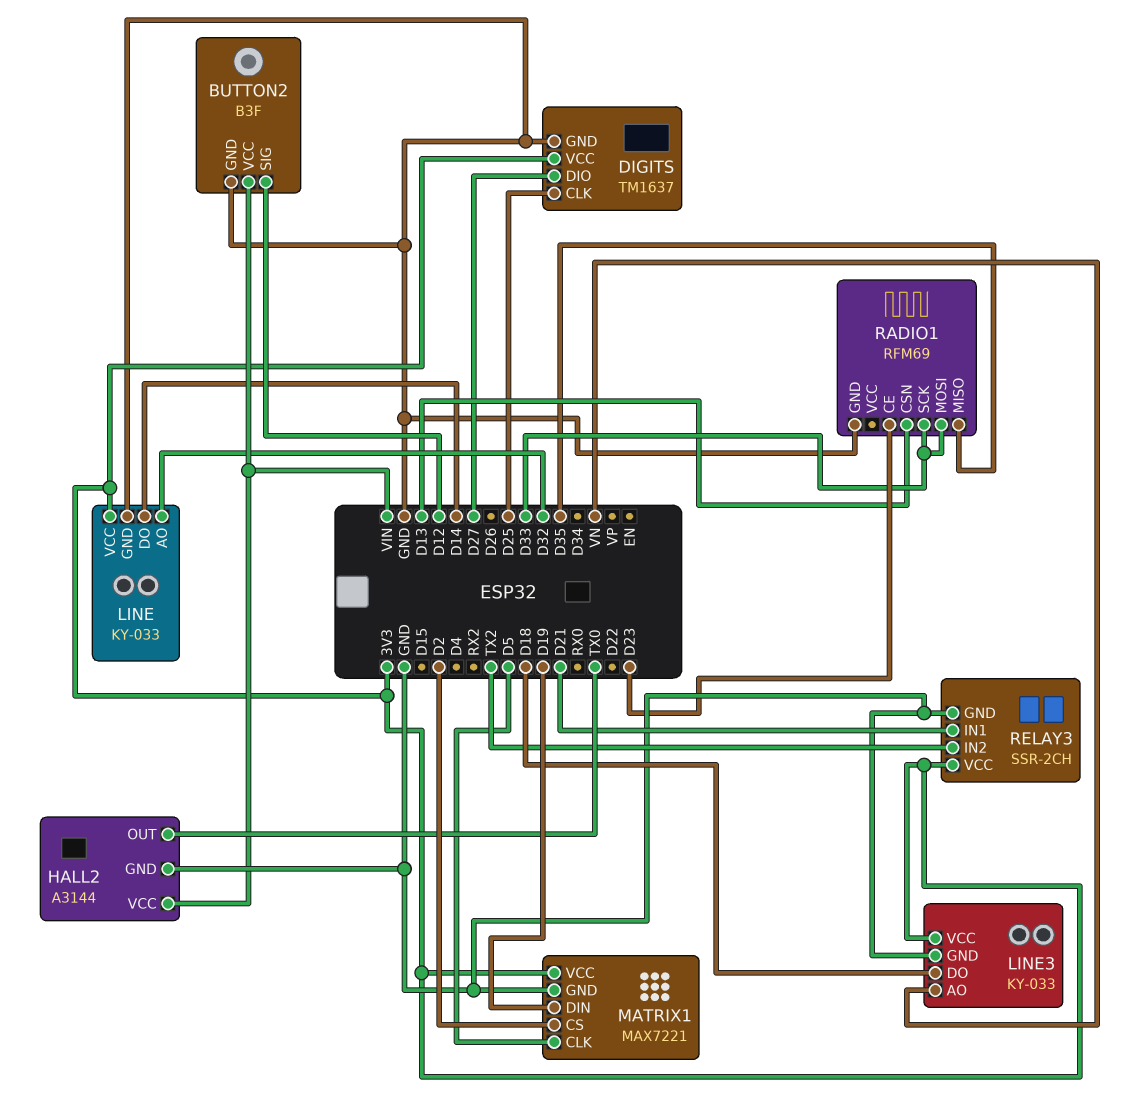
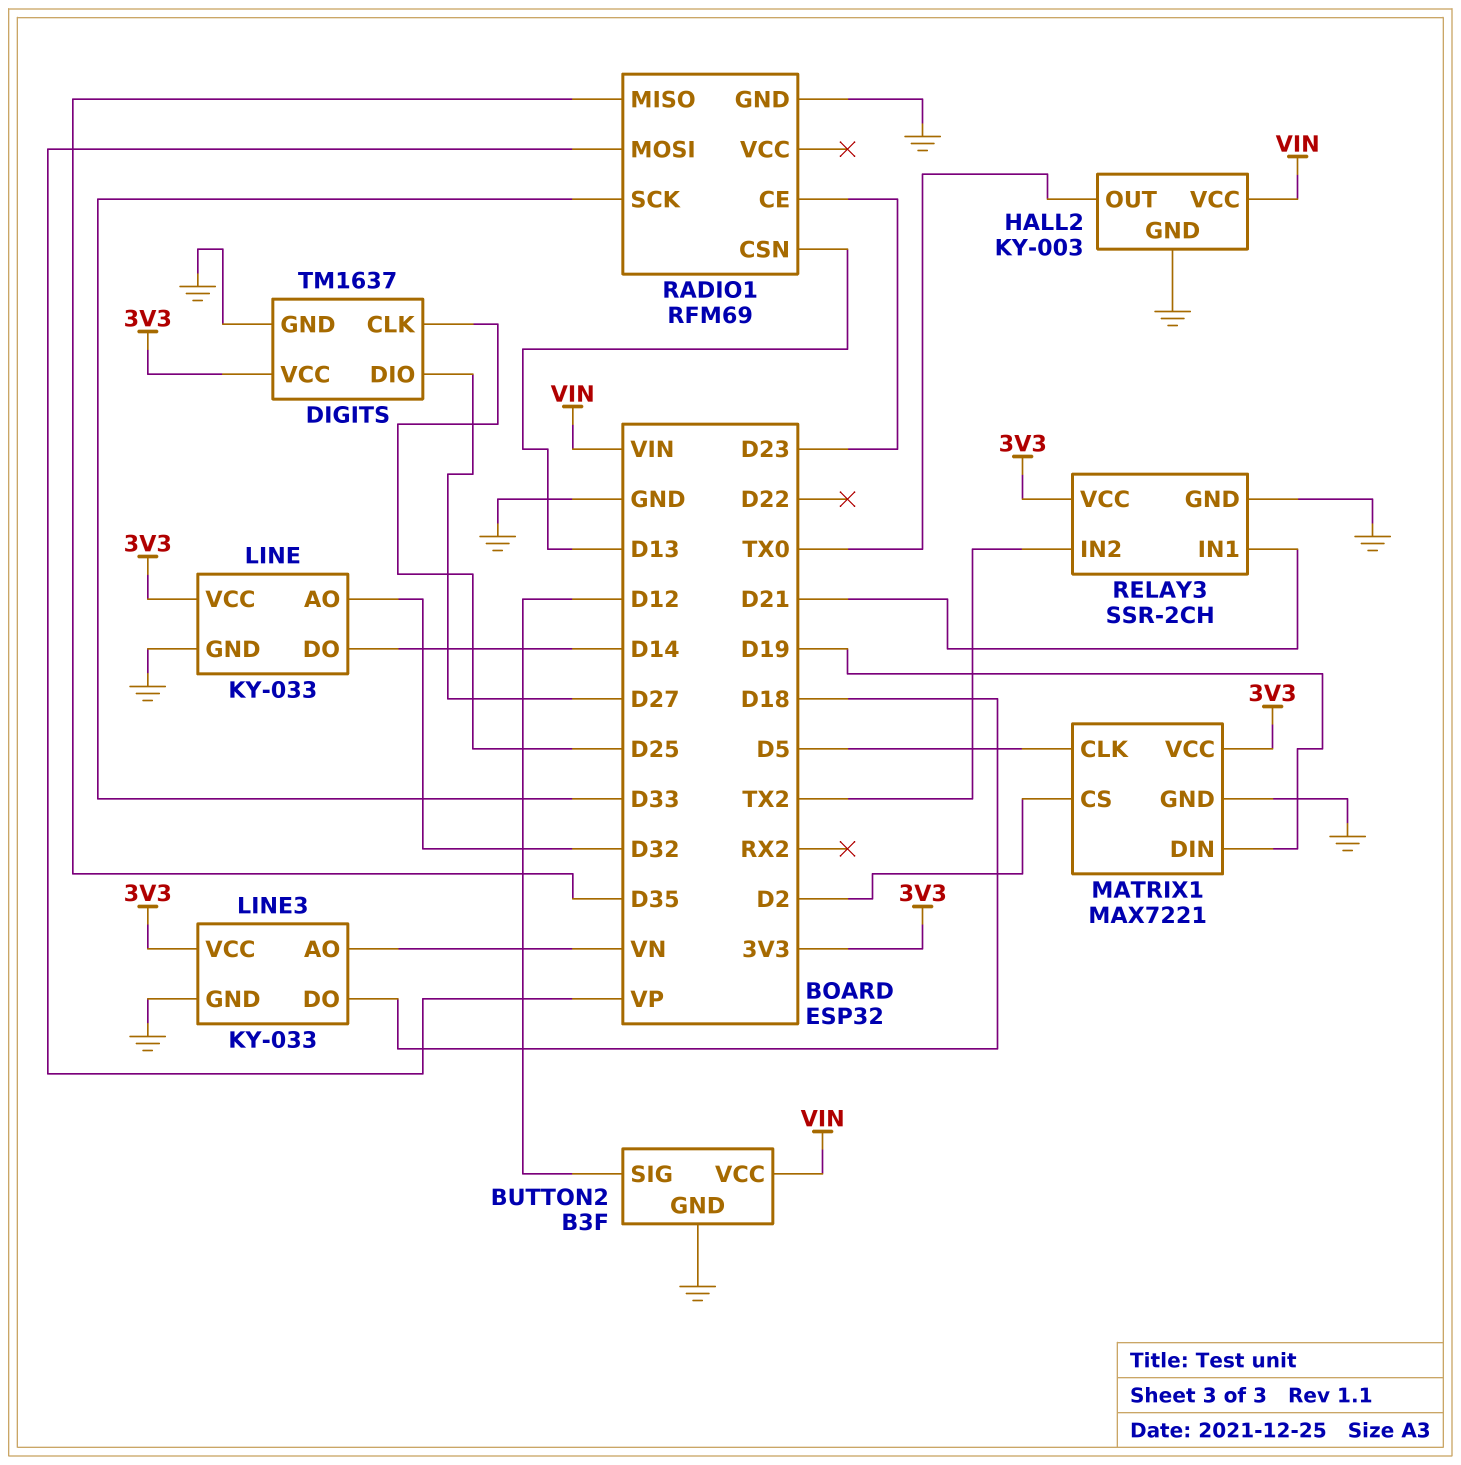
HALL2: A3144 -> KY-003
RADIO1 pin MOSI: D33 -> VP

